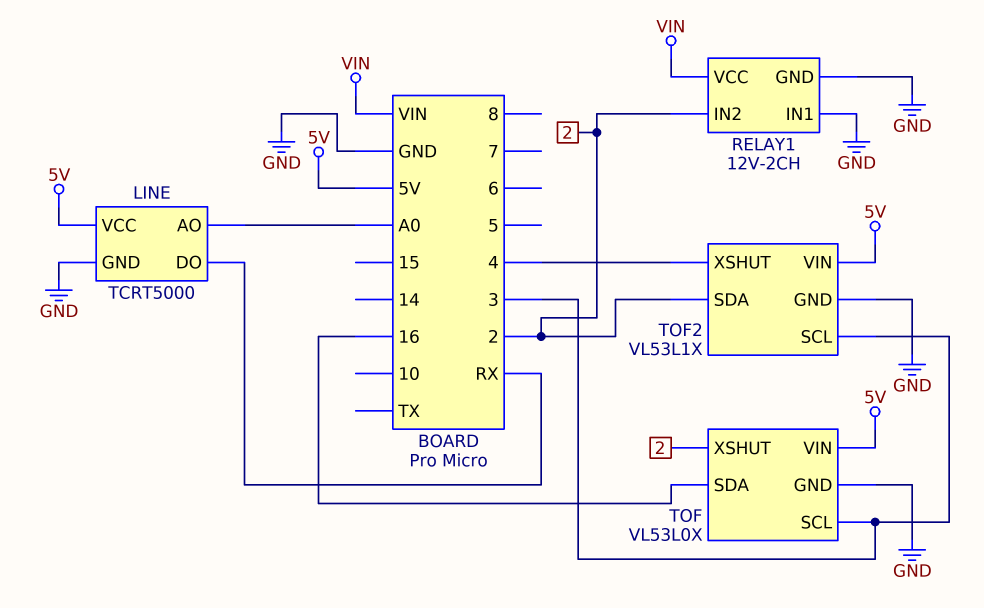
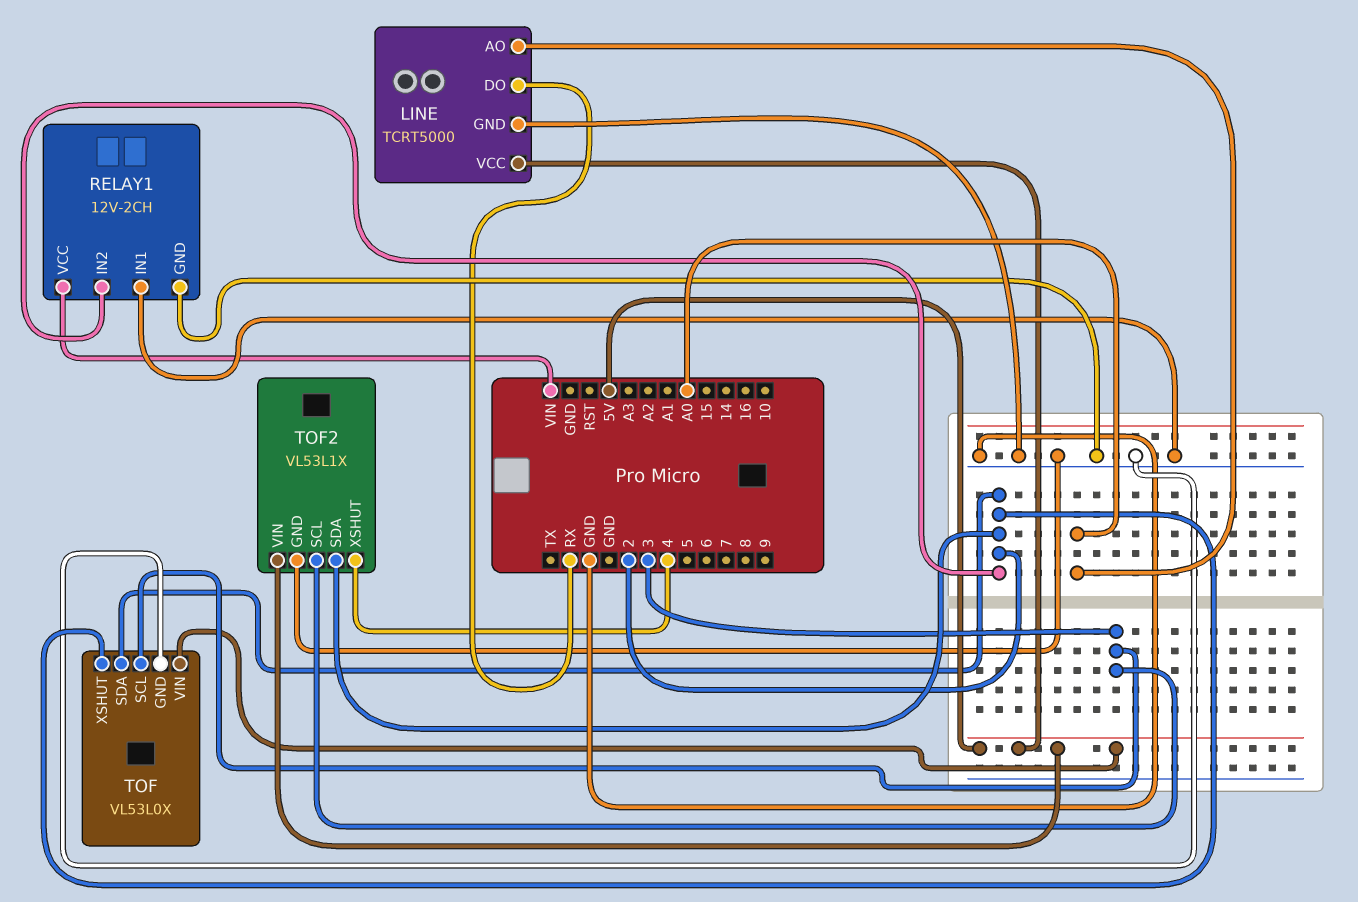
TOF pin SDA: 16 -> 2

